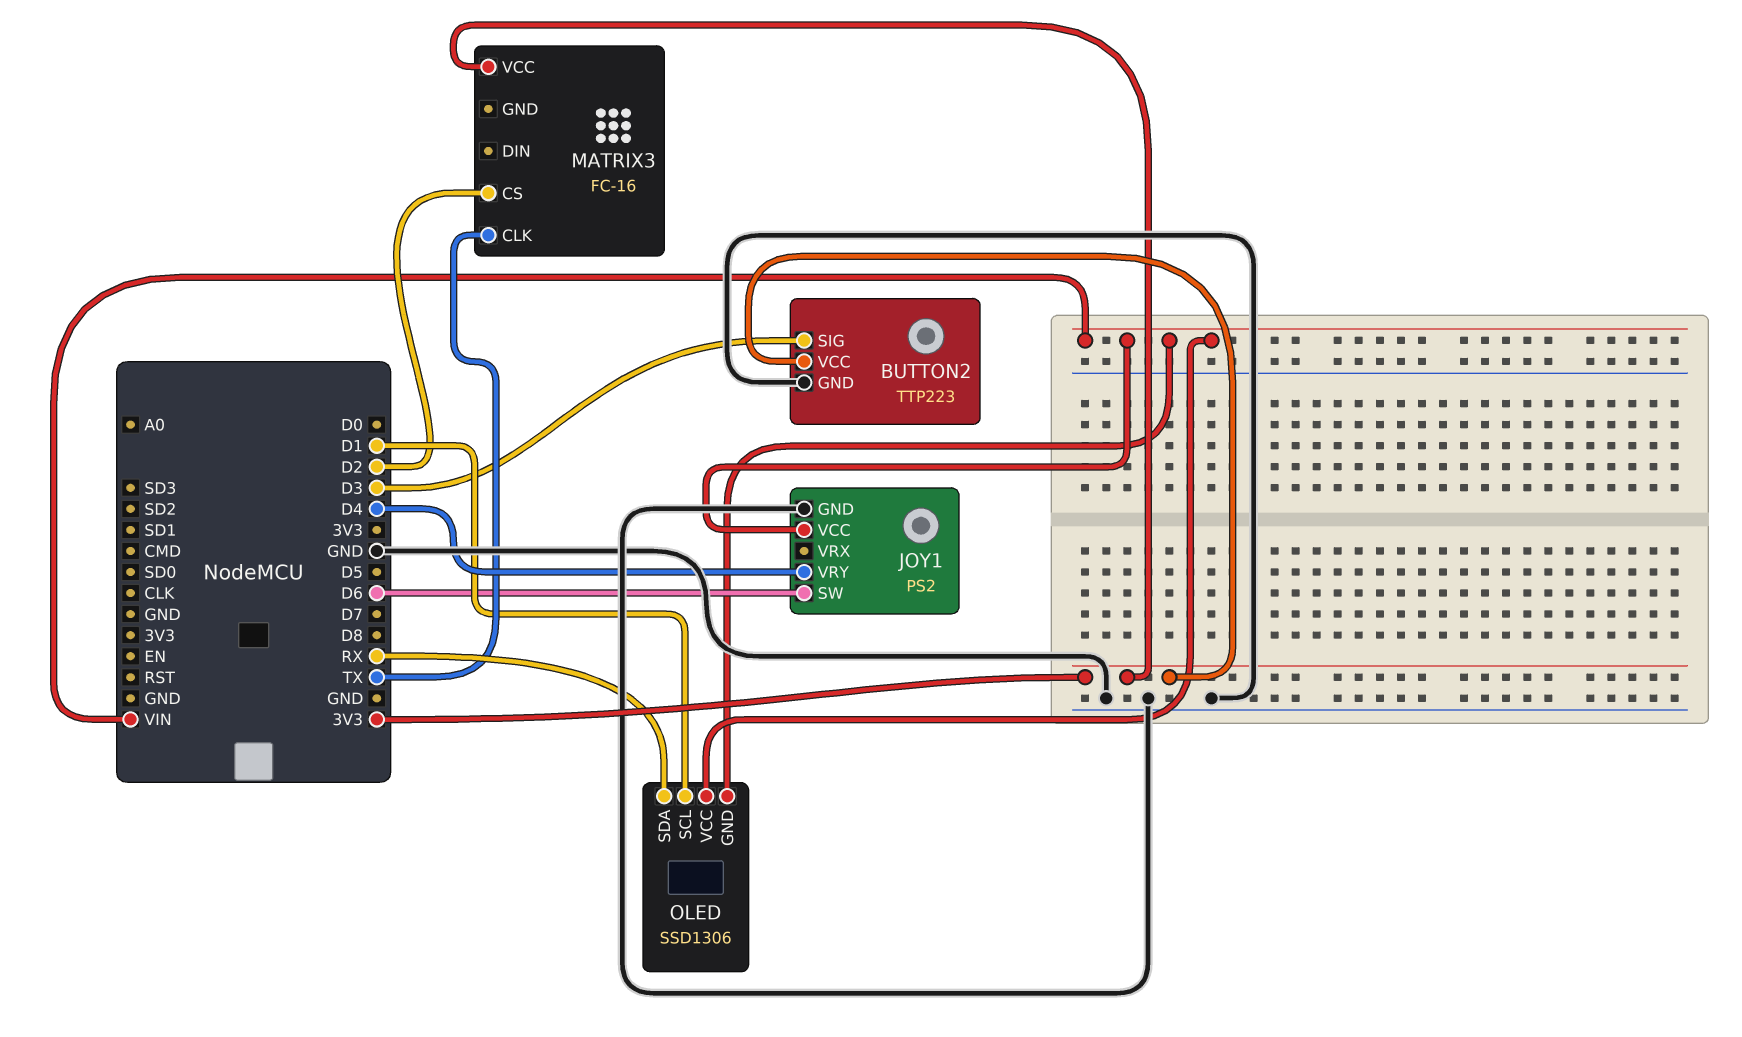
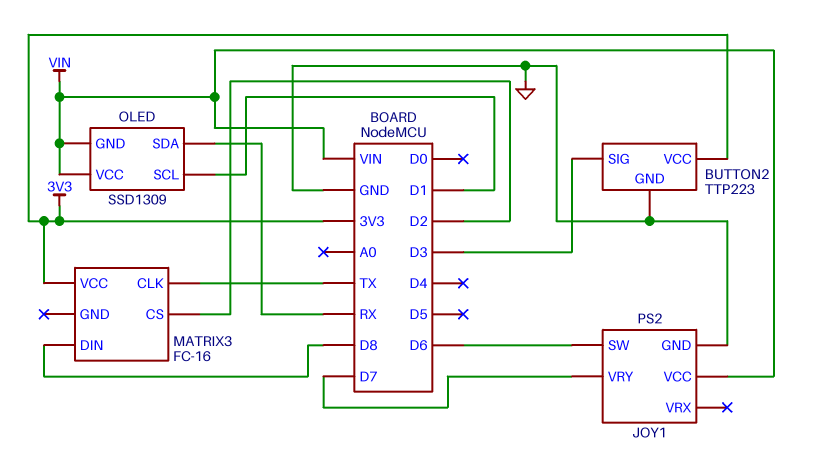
JOY1 pin VRY: D4 -> D7
MATRIX3 pin DIN: none -> D8
OLED: SSD1306 -> SSD1309

